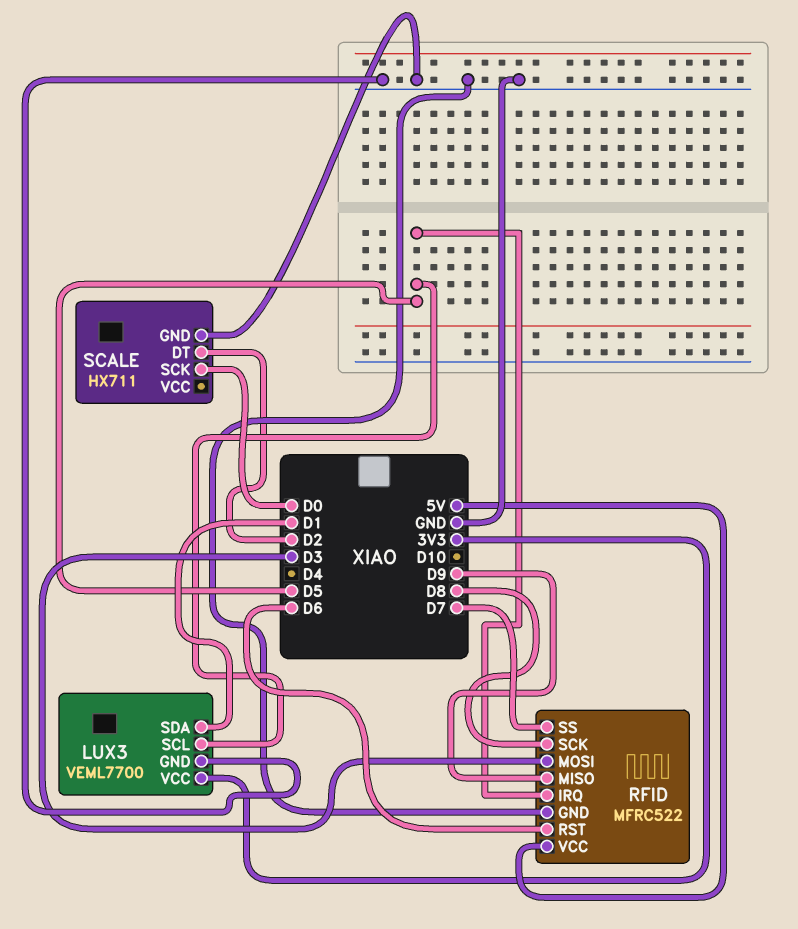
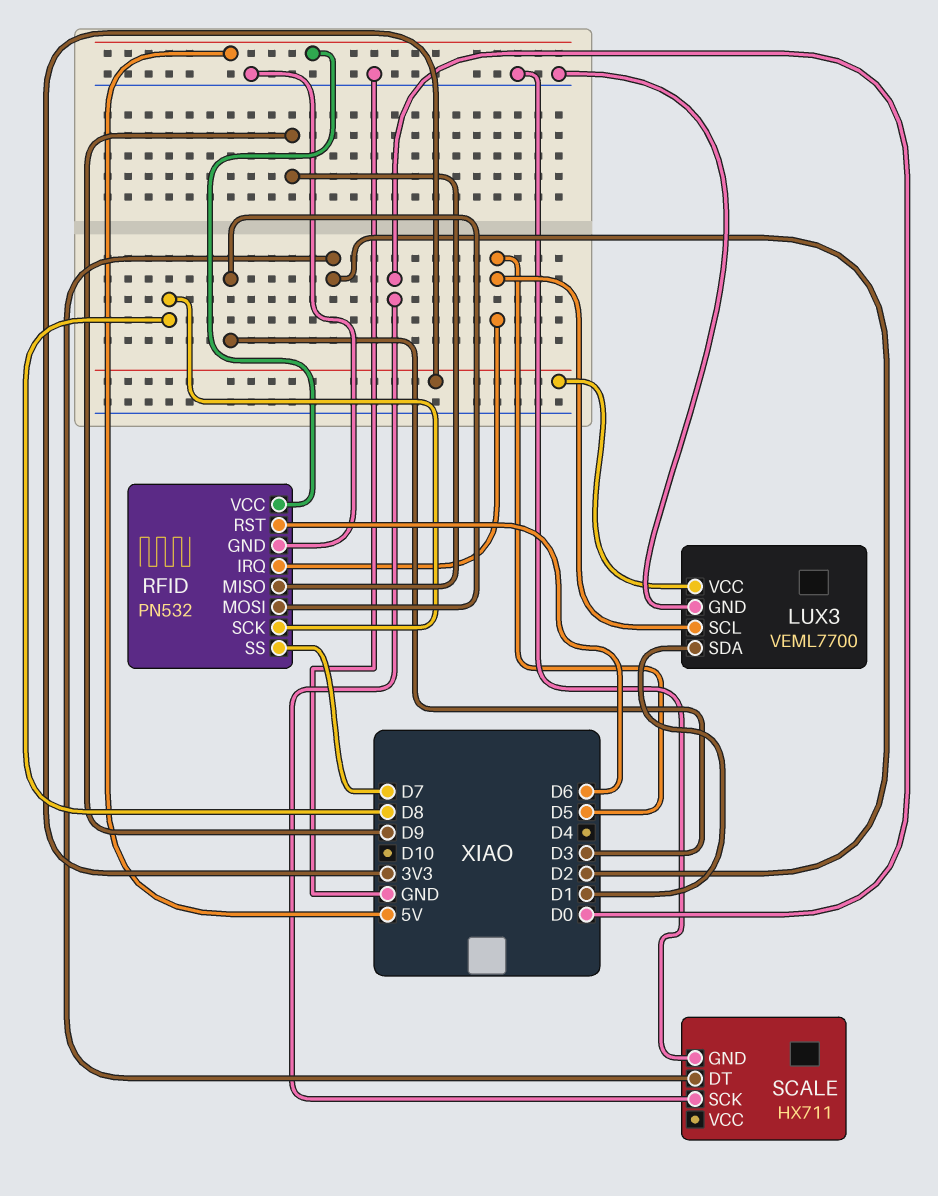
RFID: MFRC522 -> PN532

